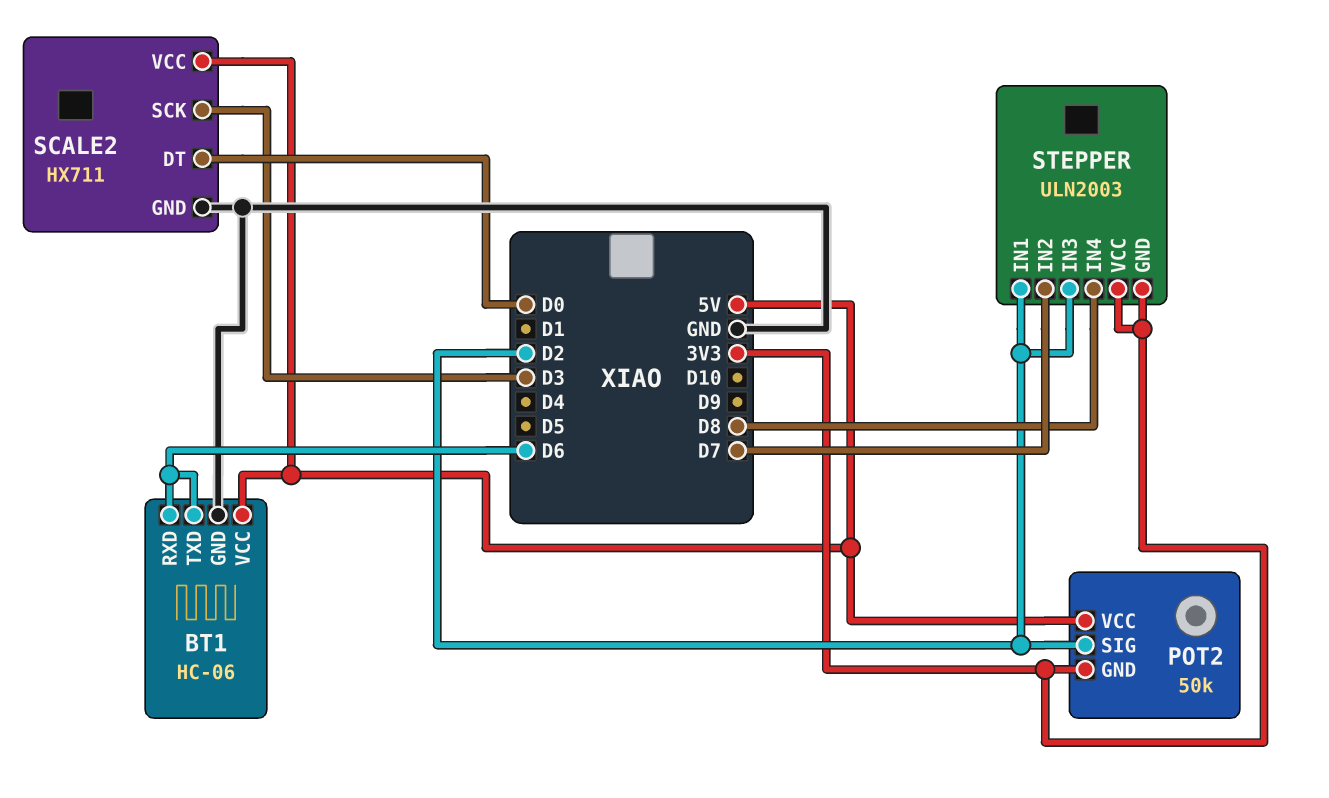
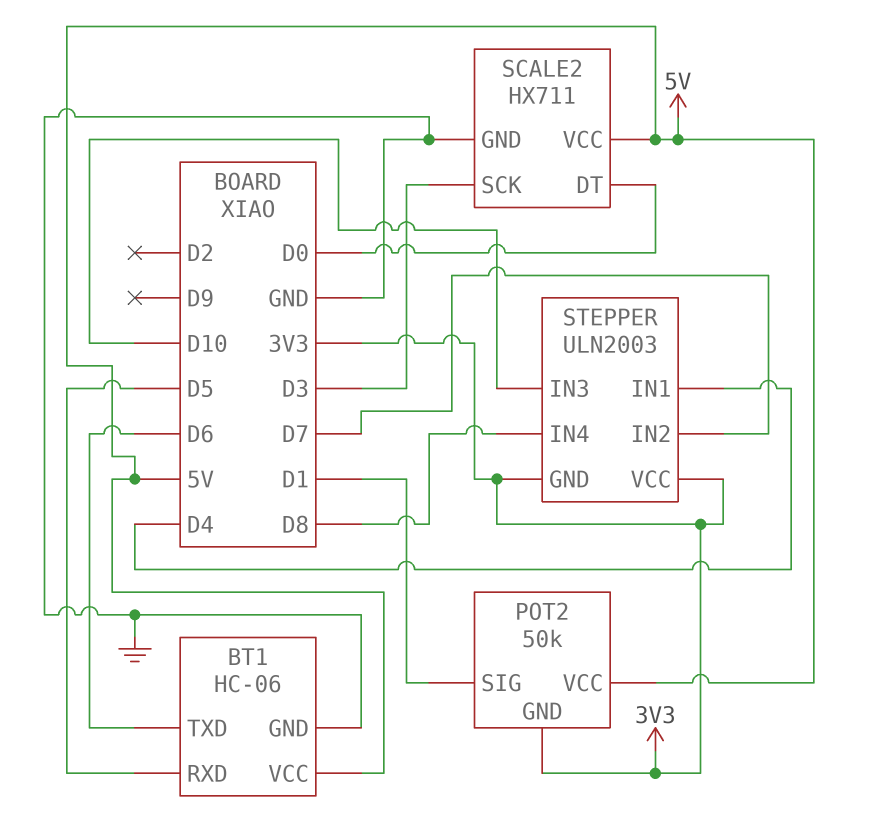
BT1 pin RXD: D6 -> D5
POT2 pin SIG: D2 -> D1
STEPPER pin IN1: D2 -> D4
STEPPER pin IN3: D2 -> D10

